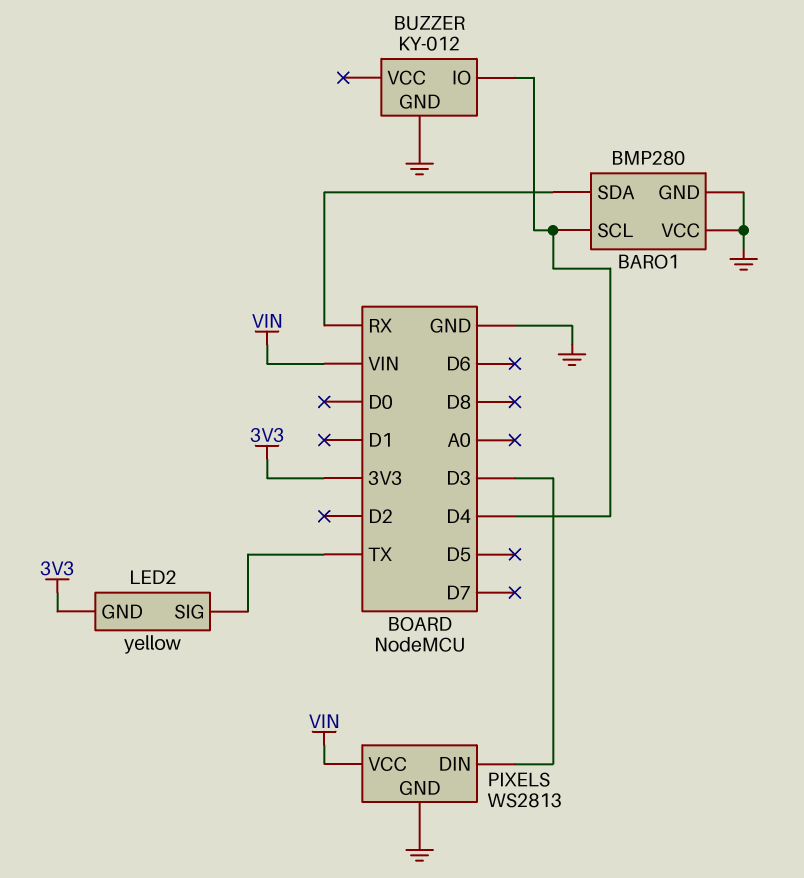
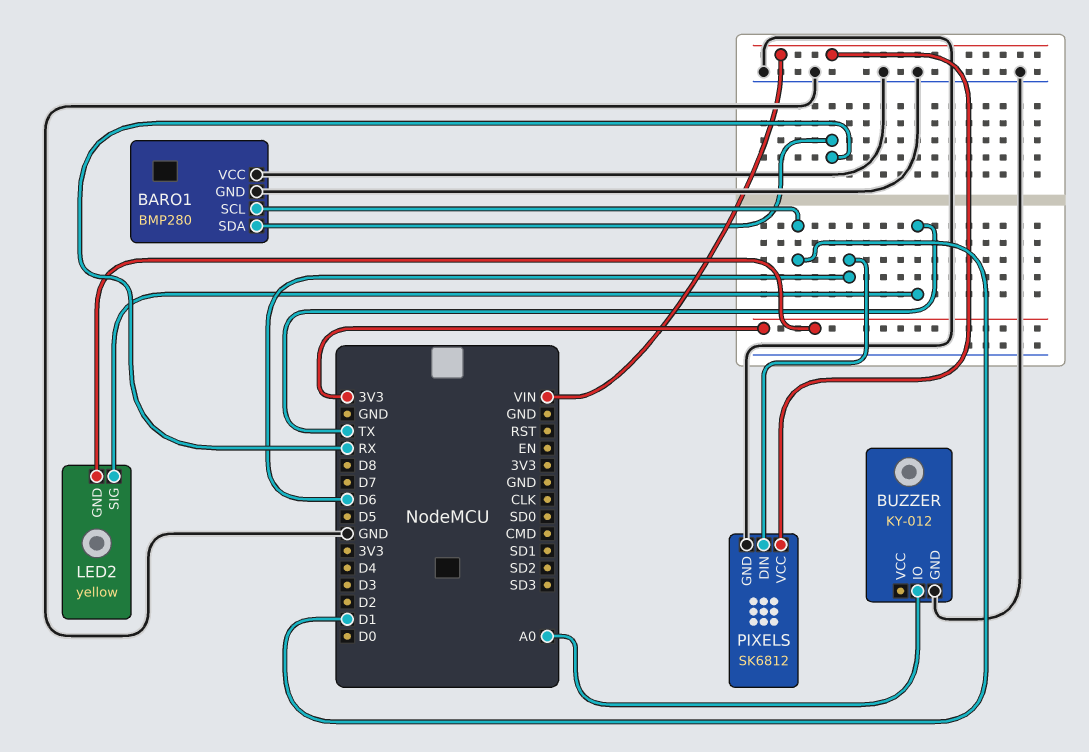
BARO1 pin SCL: D4 -> D1
BUZZER pin IO: D4 -> A0
PIXELS: WS2813 -> SK6812
PIXELS pin DIN: D3 -> D6

